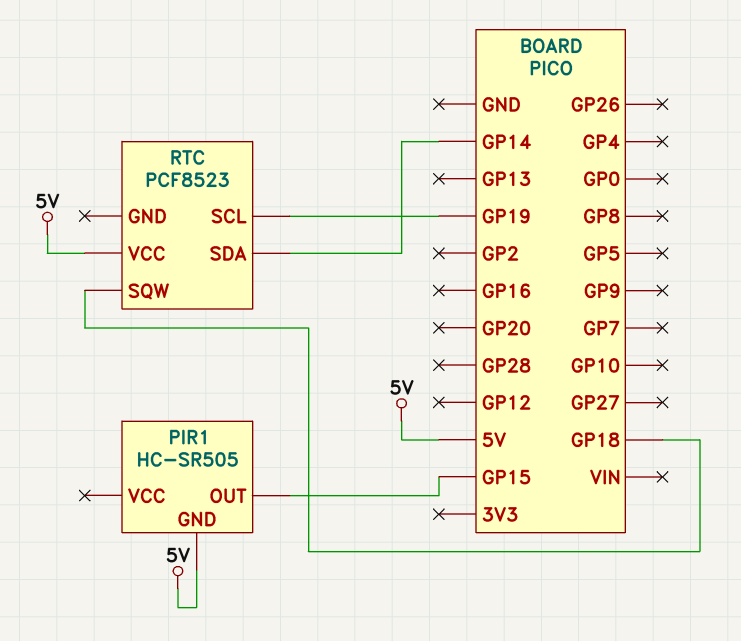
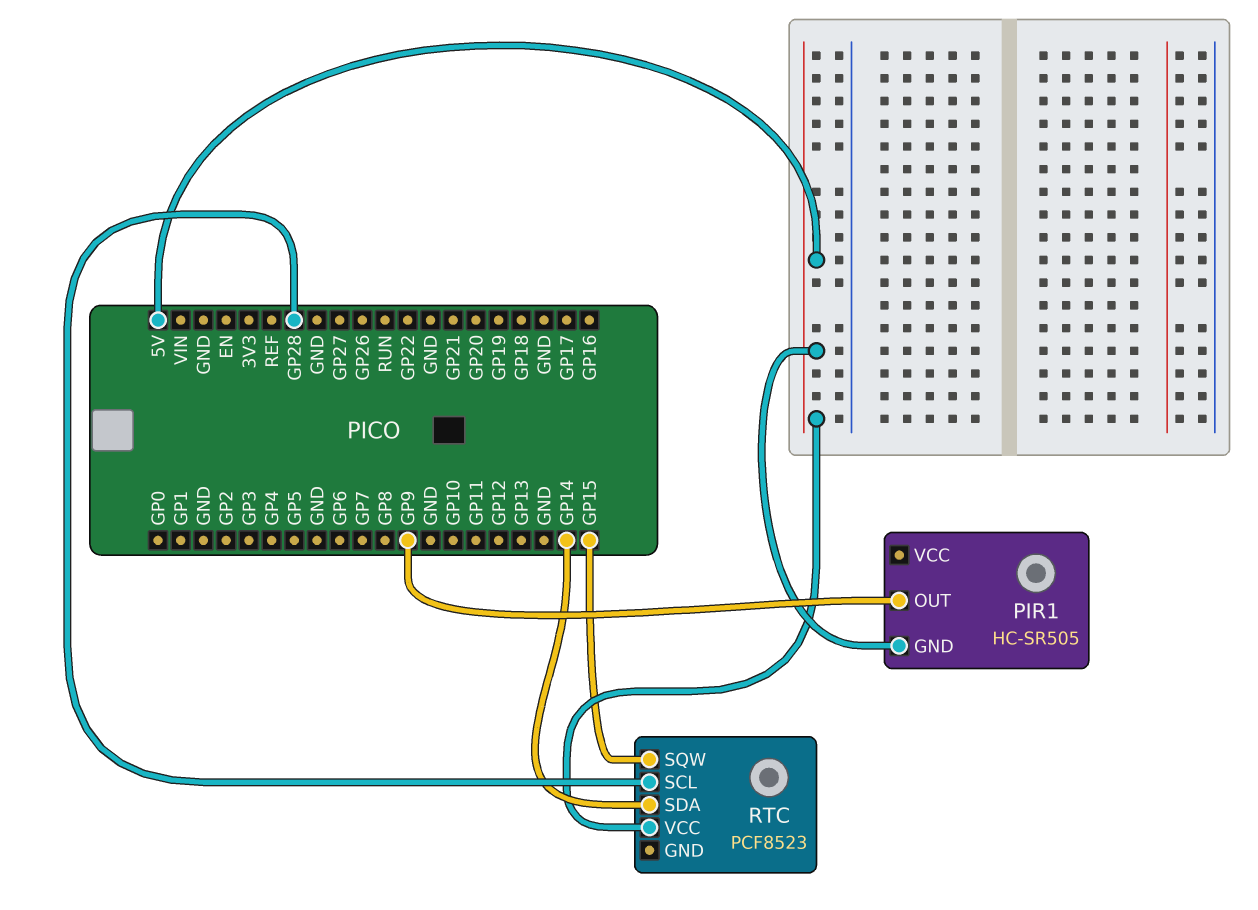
PIR1 pin OUT: GP15 -> GP9
RTC pin SCL: GP19 -> GP28
RTC pin SQW: GP18 -> GP15

